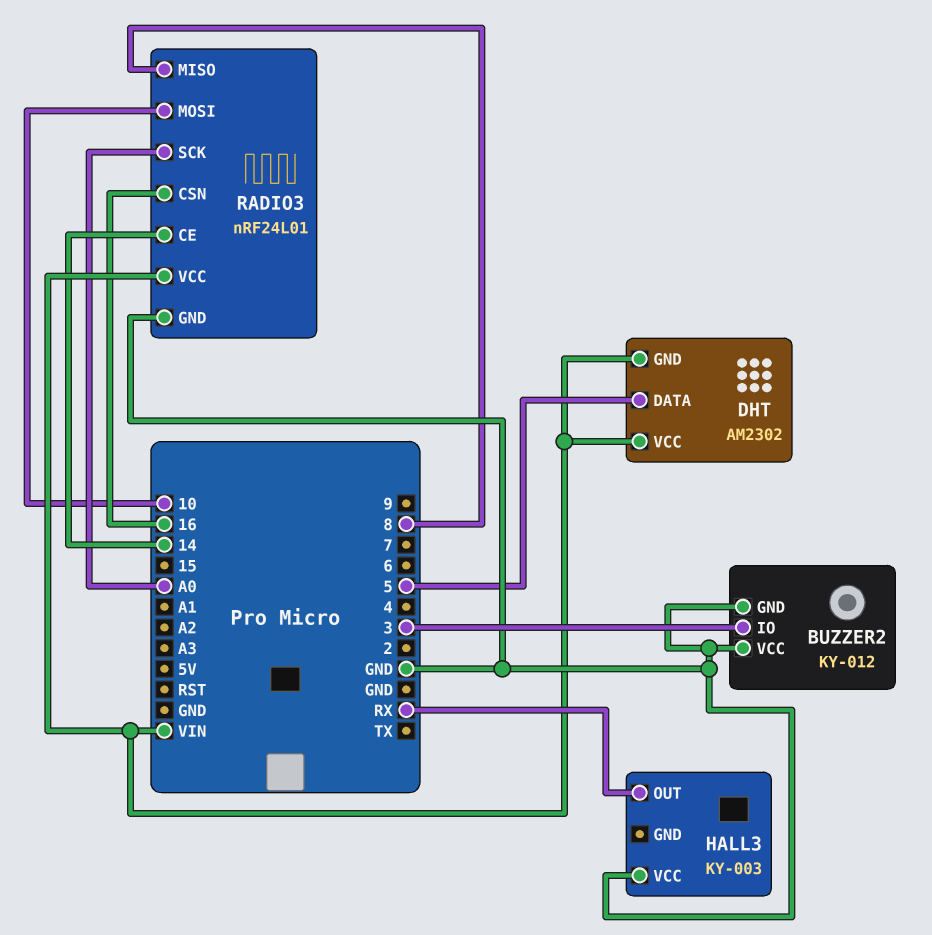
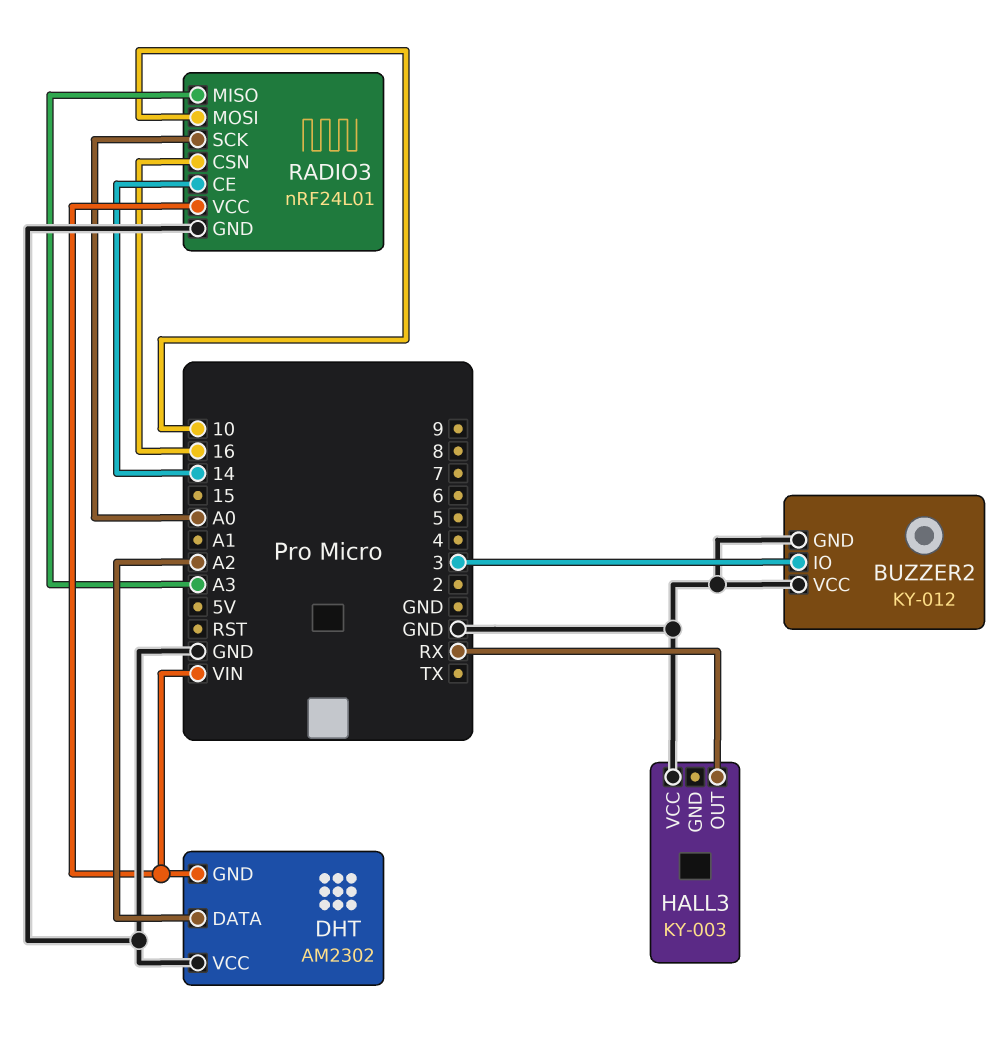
DHT pin DATA: 5 -> A2
DHT pin VCC: VIN -> GND
RADIO3 pin MISO: 8 -> A3

